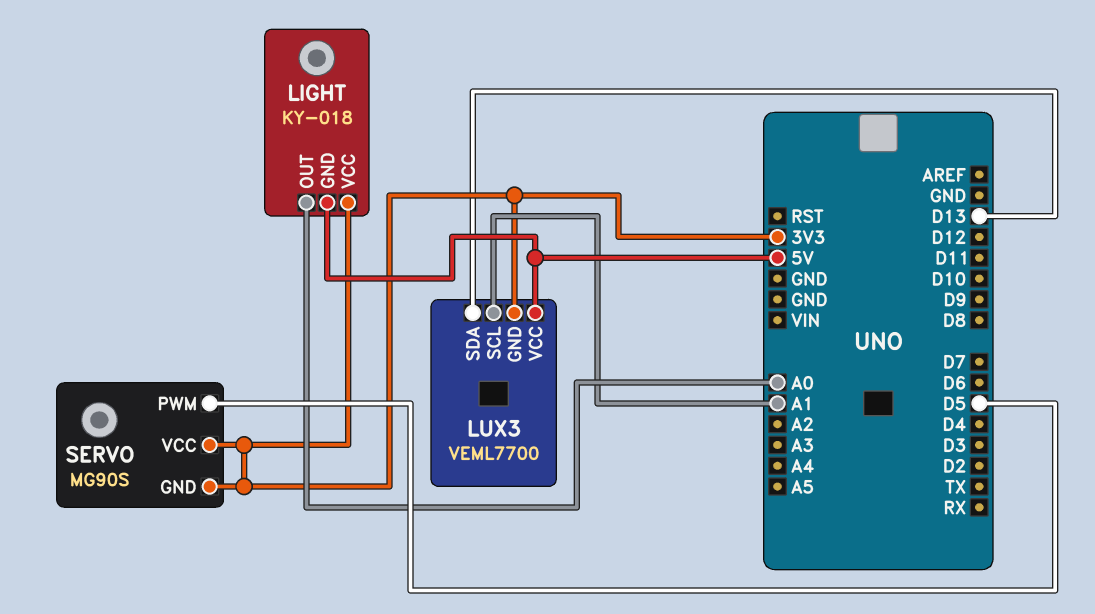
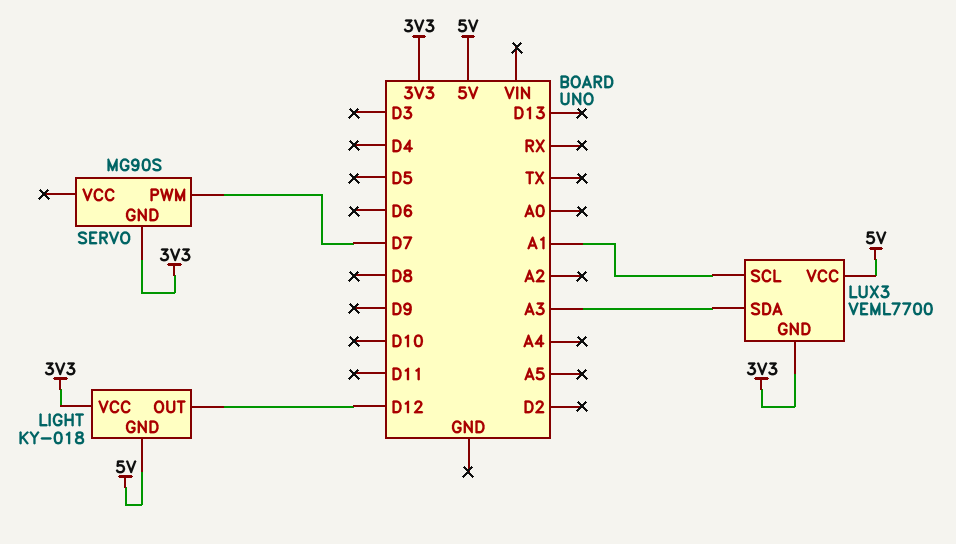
LIGHT pin OUT: A0 -> D12
LUX3 pin SDA: D13 -> A3
SERVO pin PWM: D5 -> D7
SERVO pin VCC: 3V3 -> none

